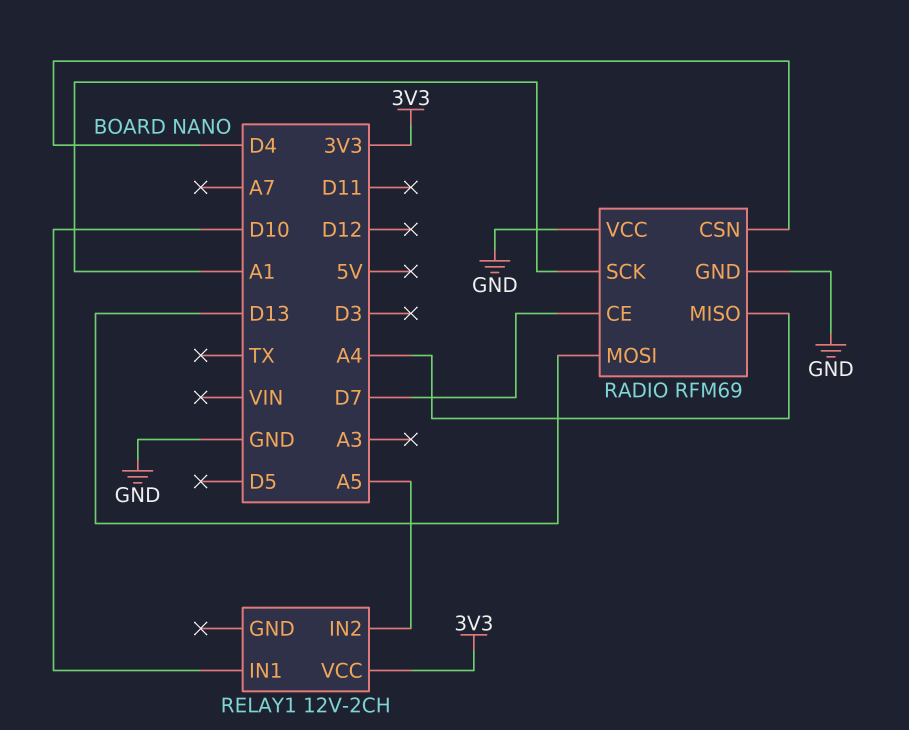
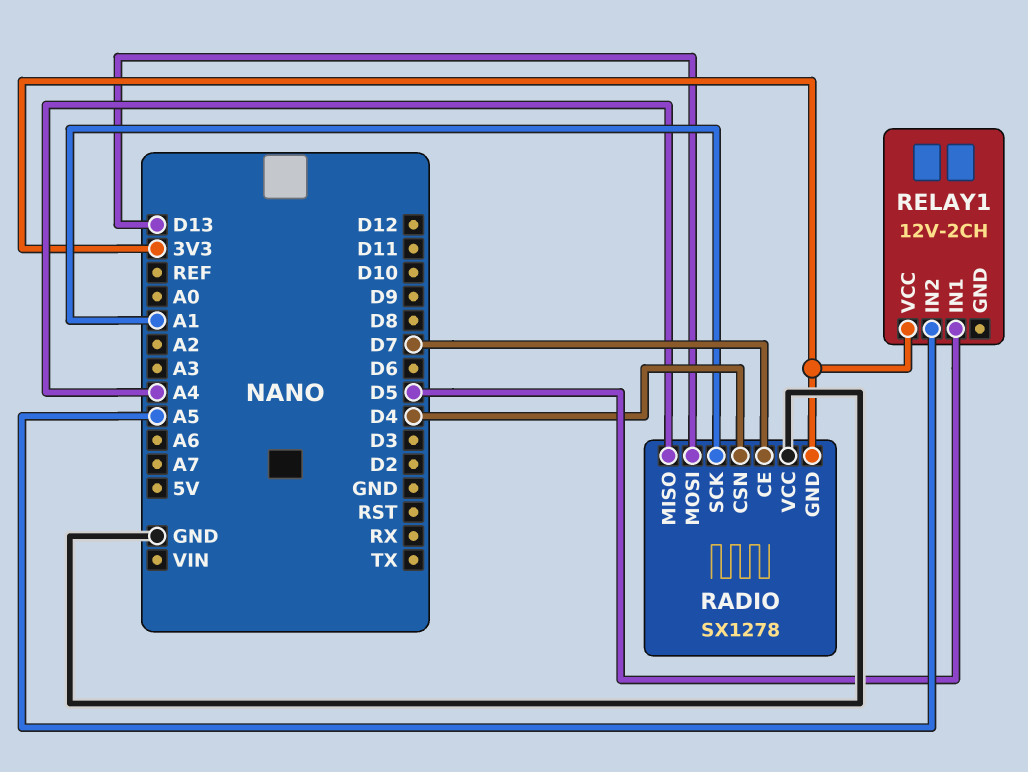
RADIO: RFM69 -> SX1278
RADIO pin GND: GND -> 3V3
RELAY1 pin IN1: D10 -> D5

